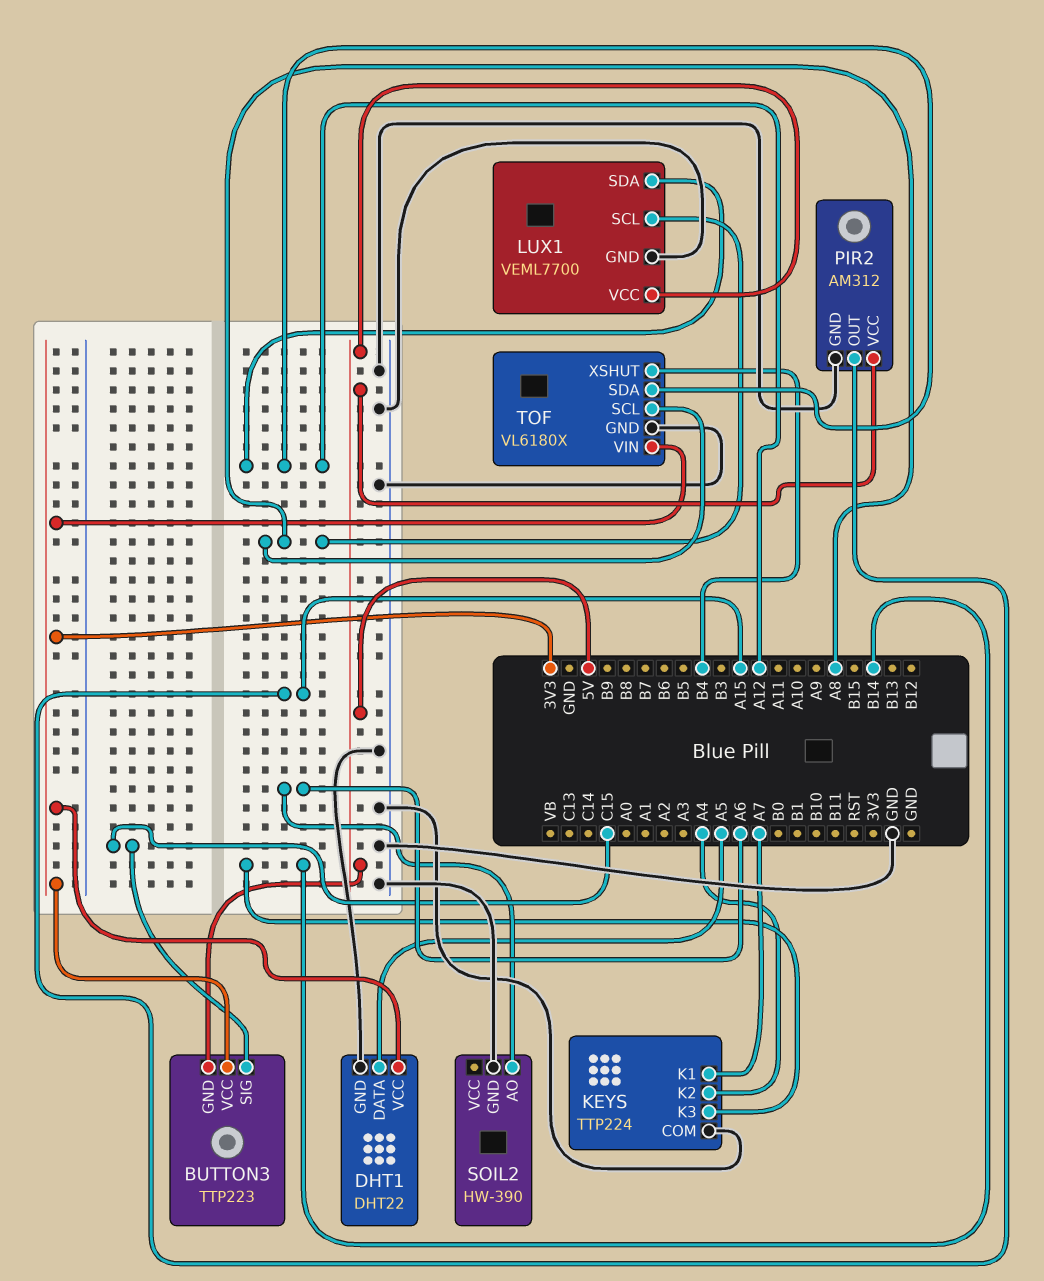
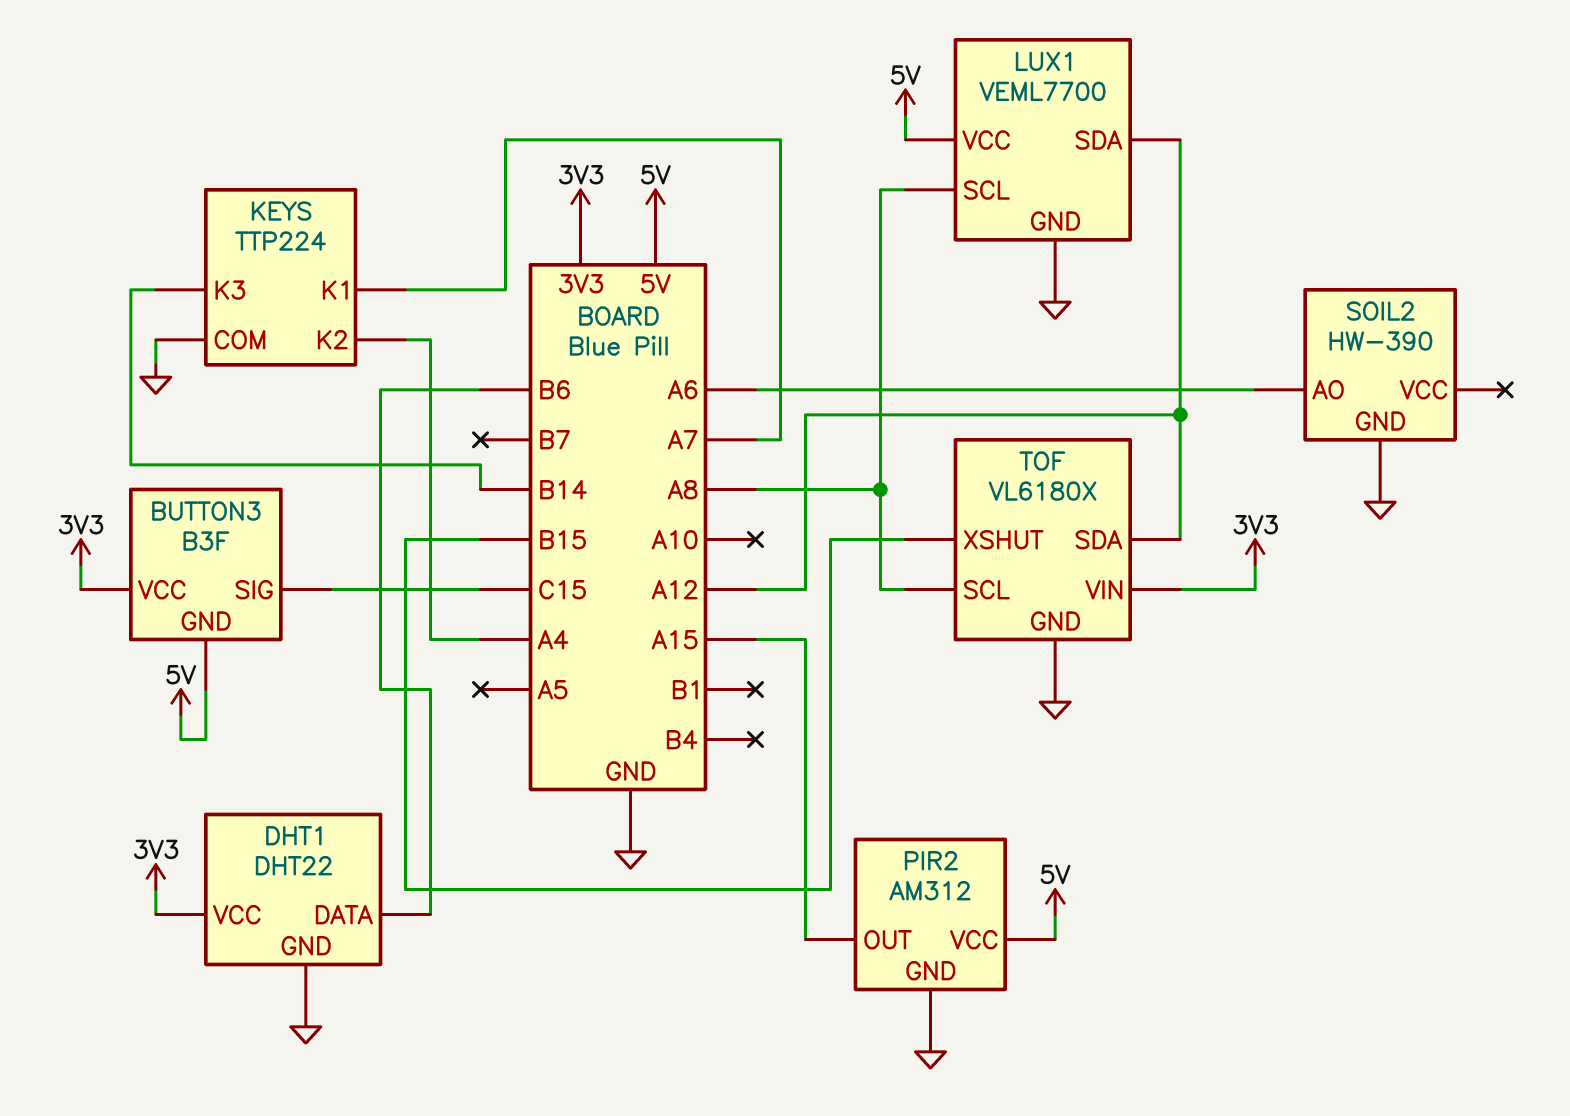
BUTTON3: TTP223 -> B3F
DHT1 pin DATA: A5 -> B6
TOF pin XSHUT: B4 -> B15

